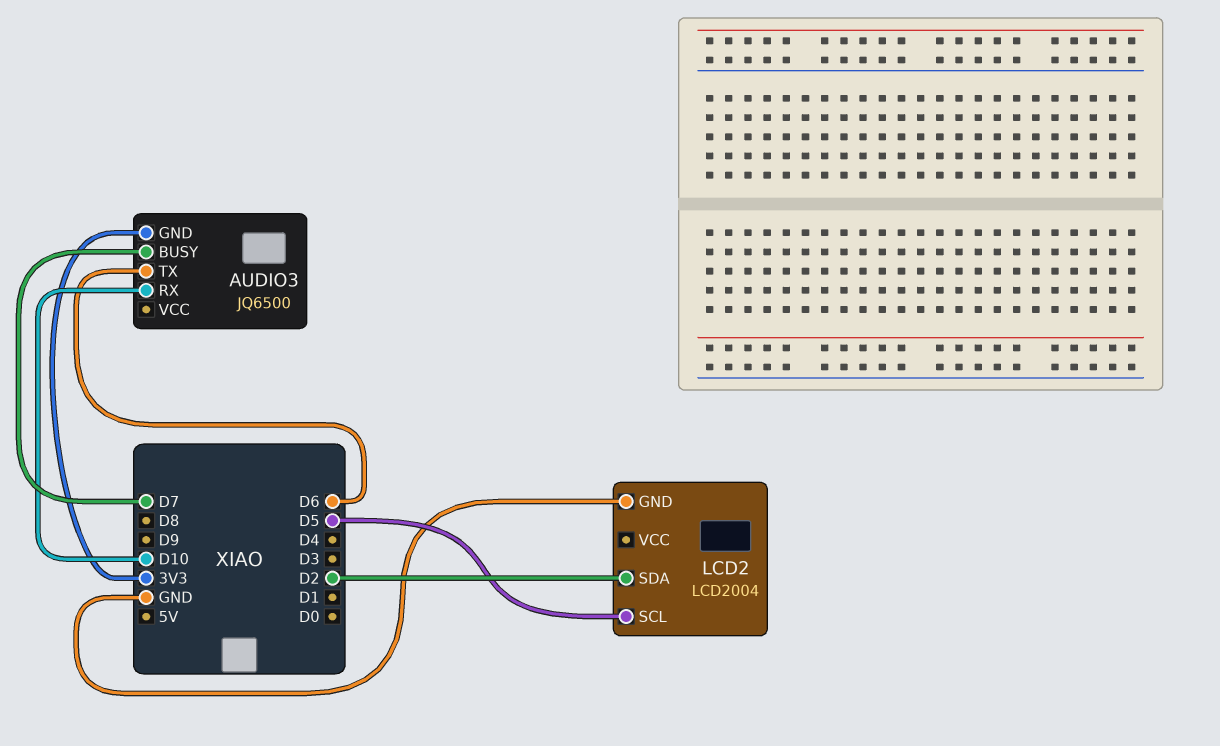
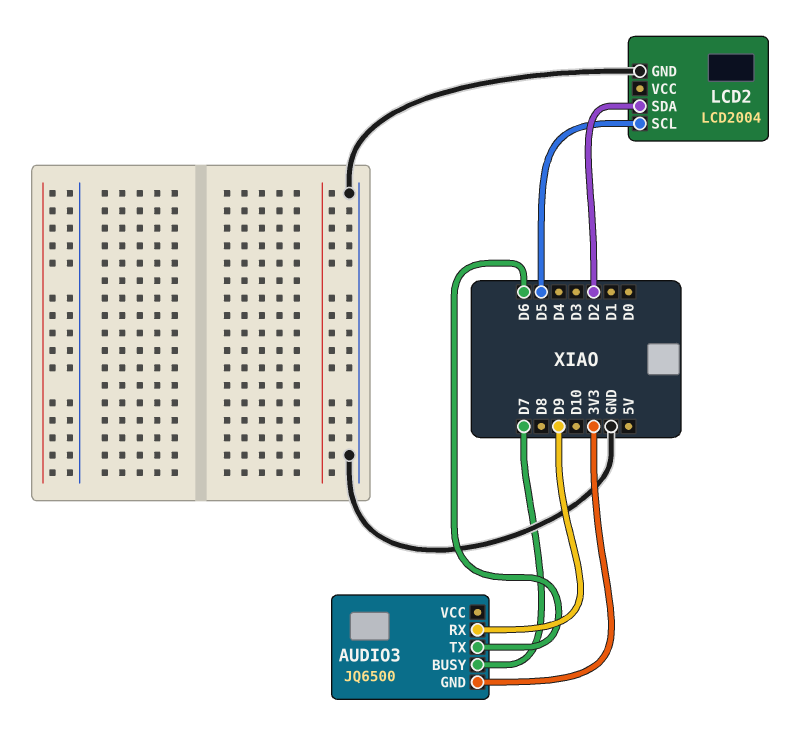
AUDIO3 pin RX: D10 -> D9

